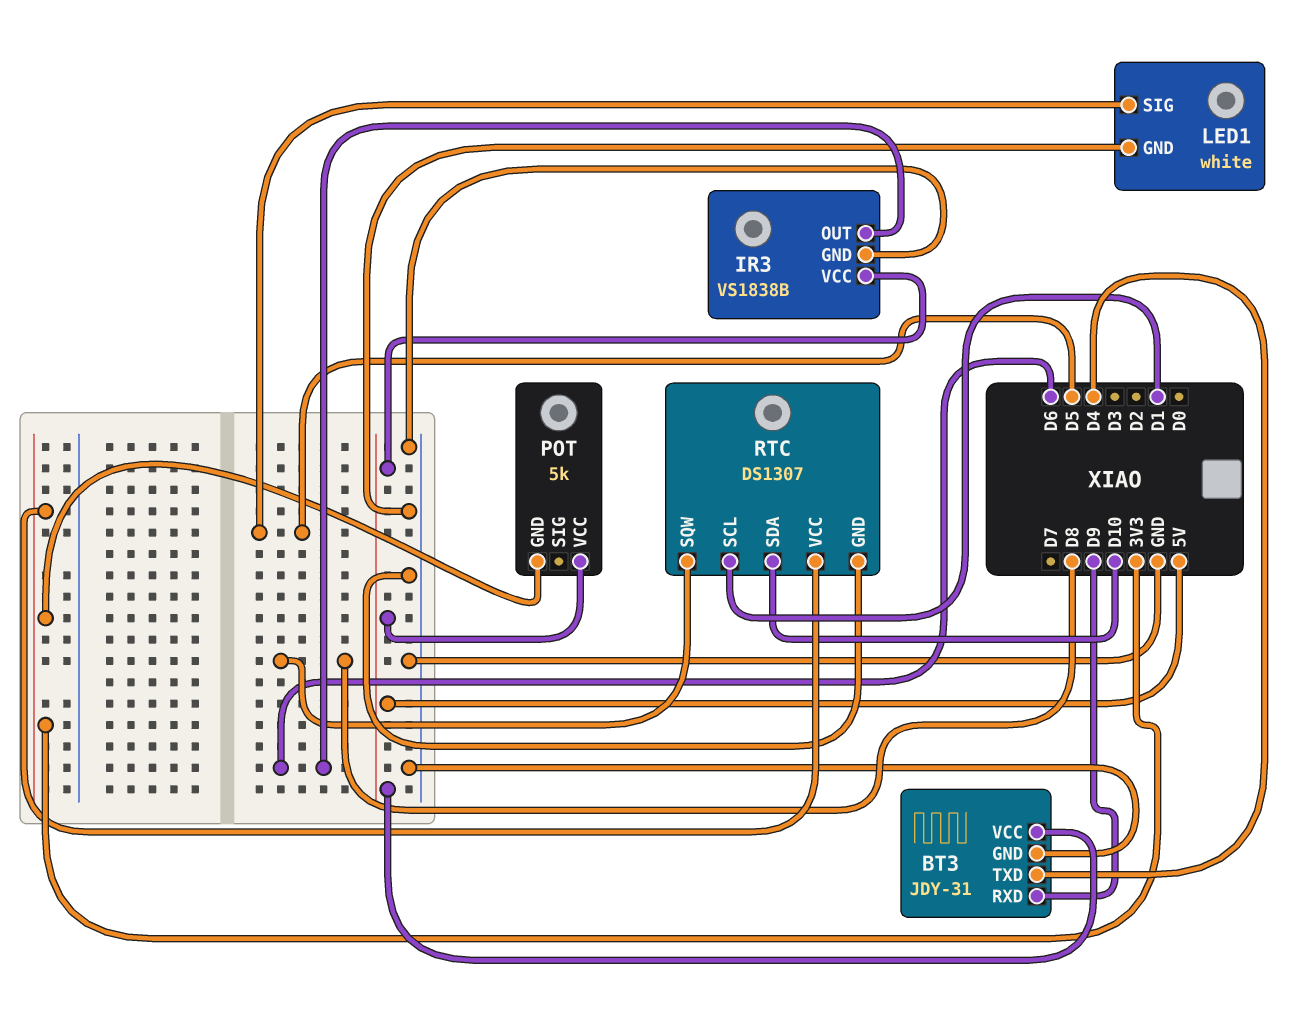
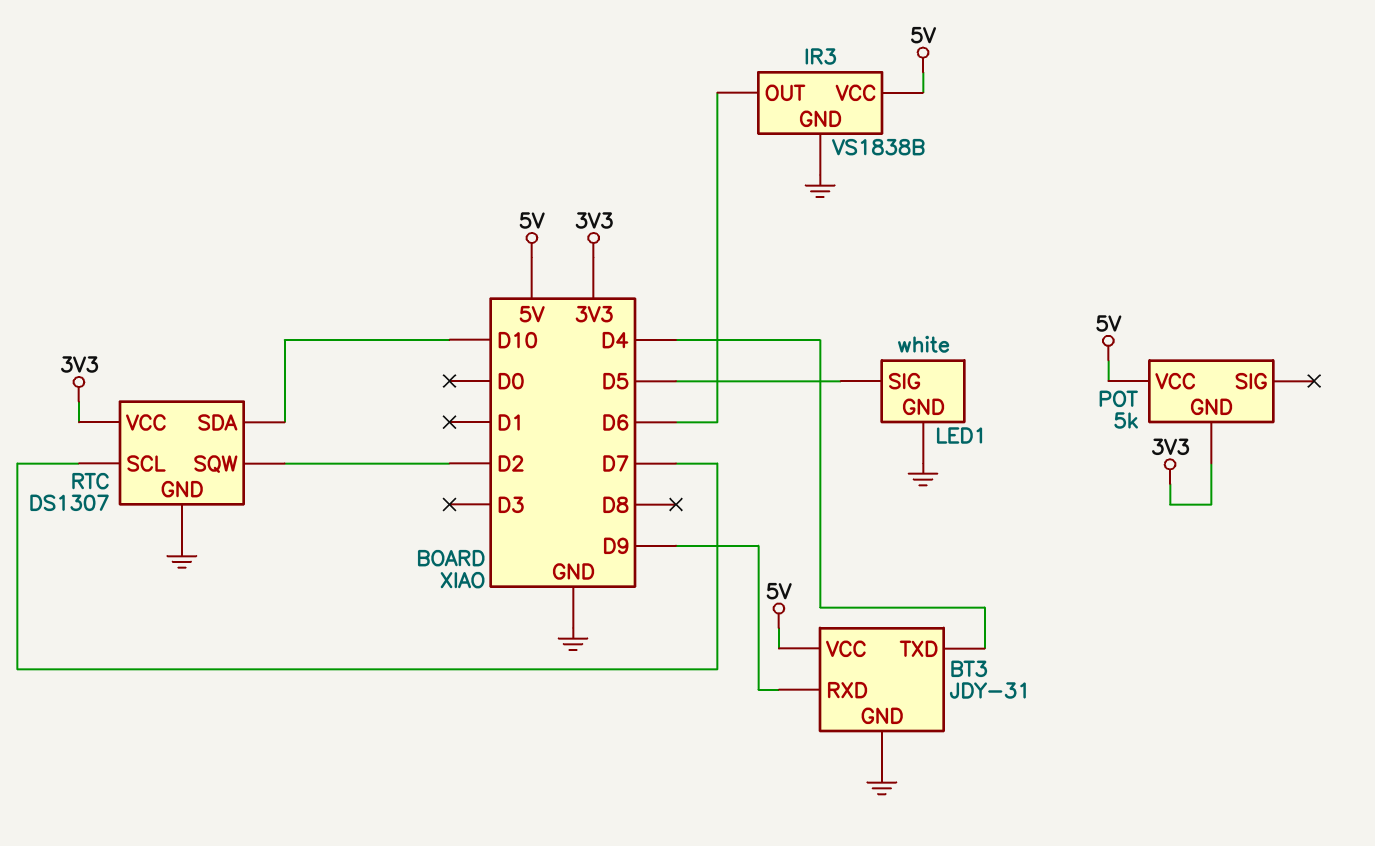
RTC pin SCL: D1 -> D7
RTC pin SQW: D8 -> D2

